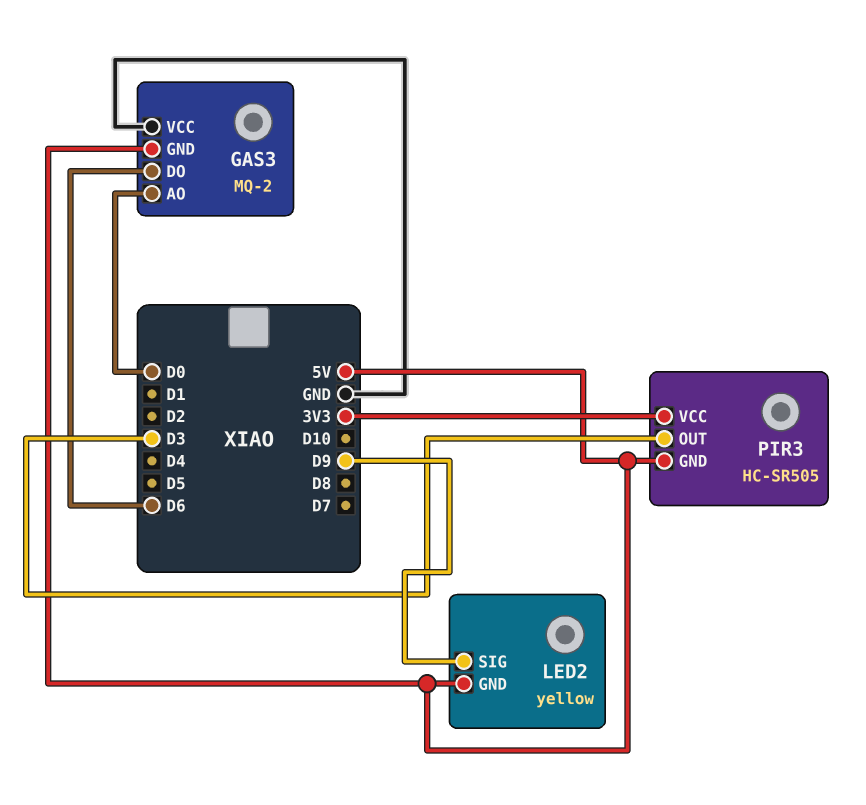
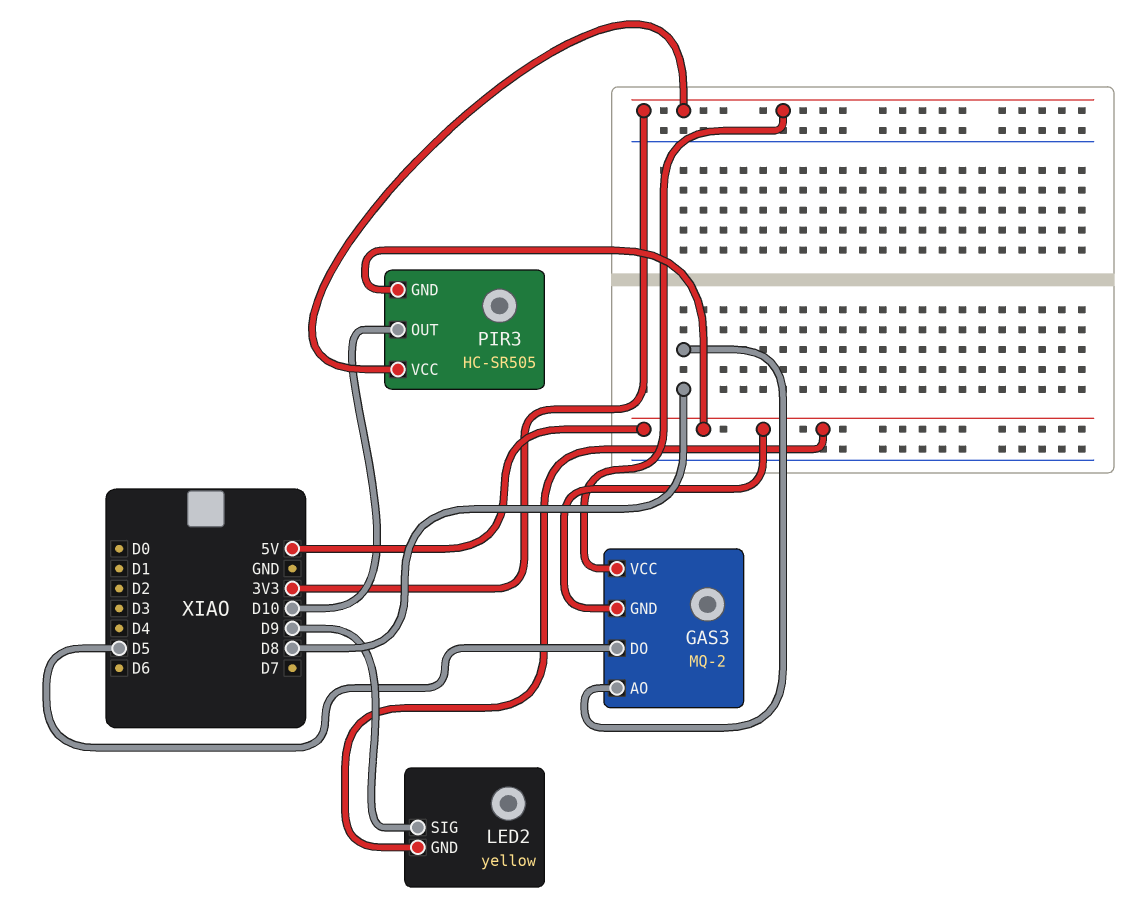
GAS3 pin AO: D0 -> D8
GAS3 pin DO: D6 -> D5
GAS3 pin VCC: GND -> 3V3
PIR3 pin OUT: D3 -> D10

